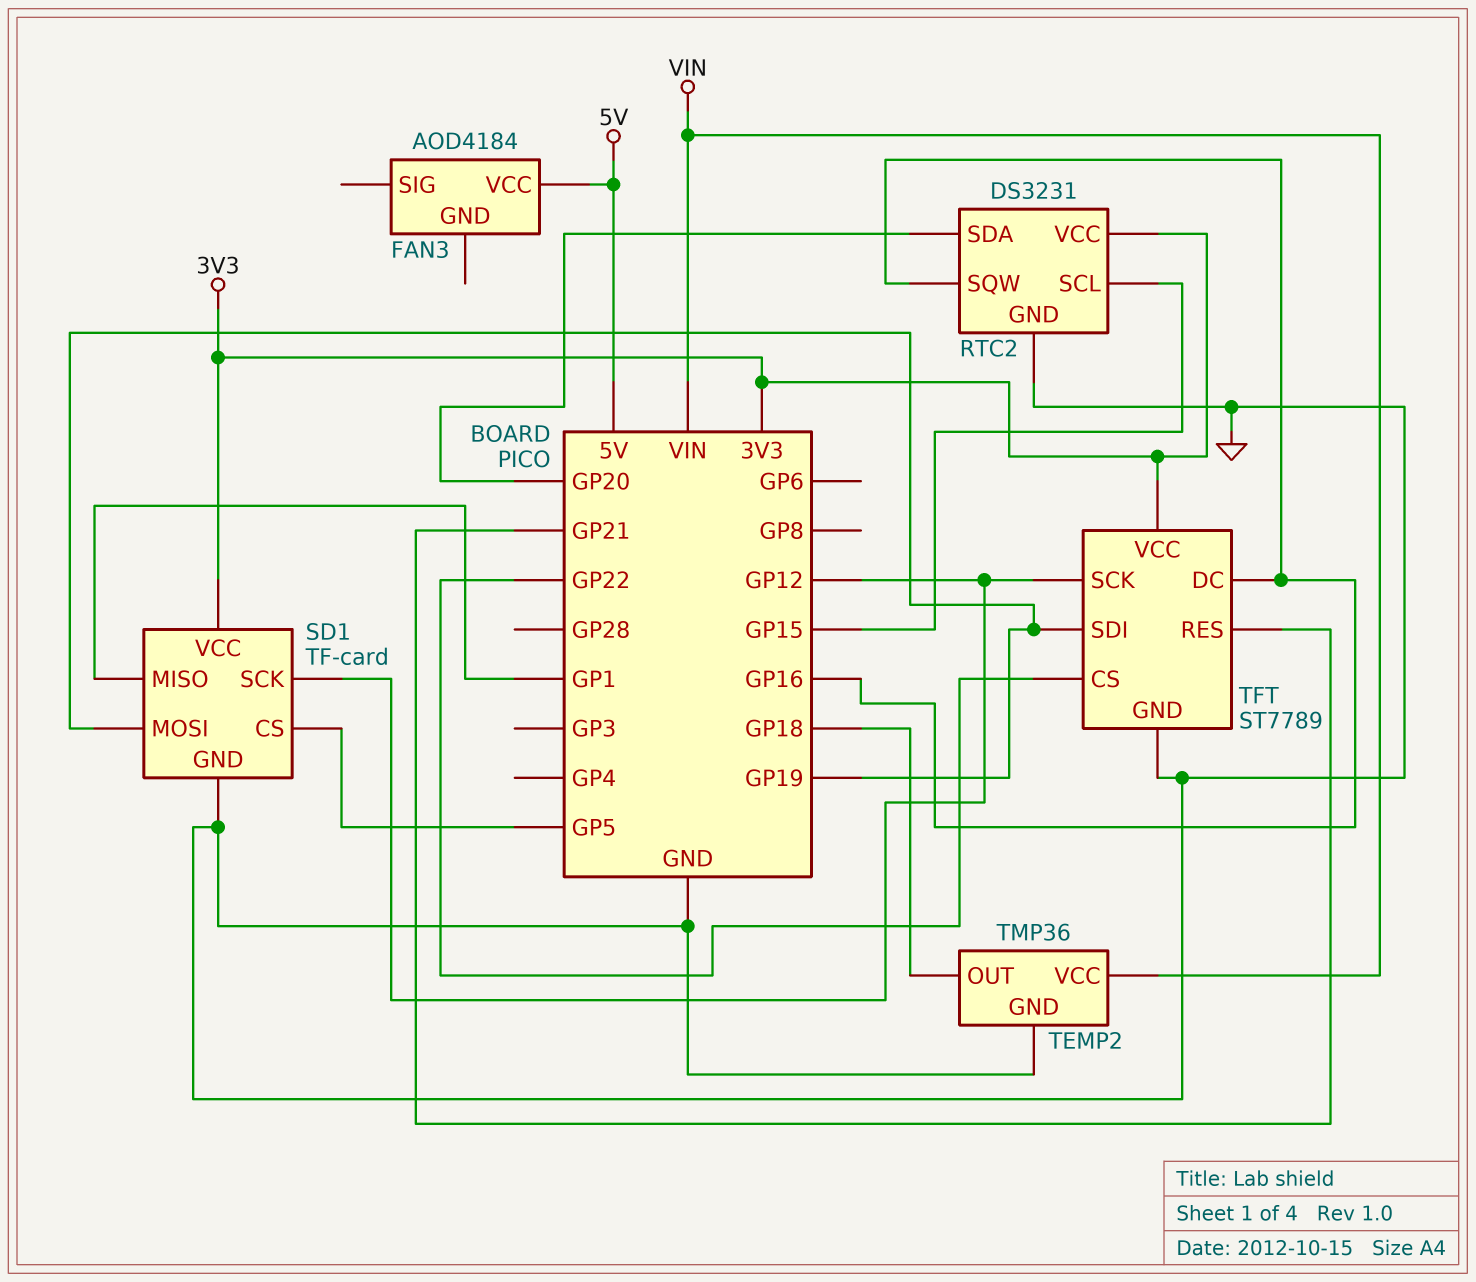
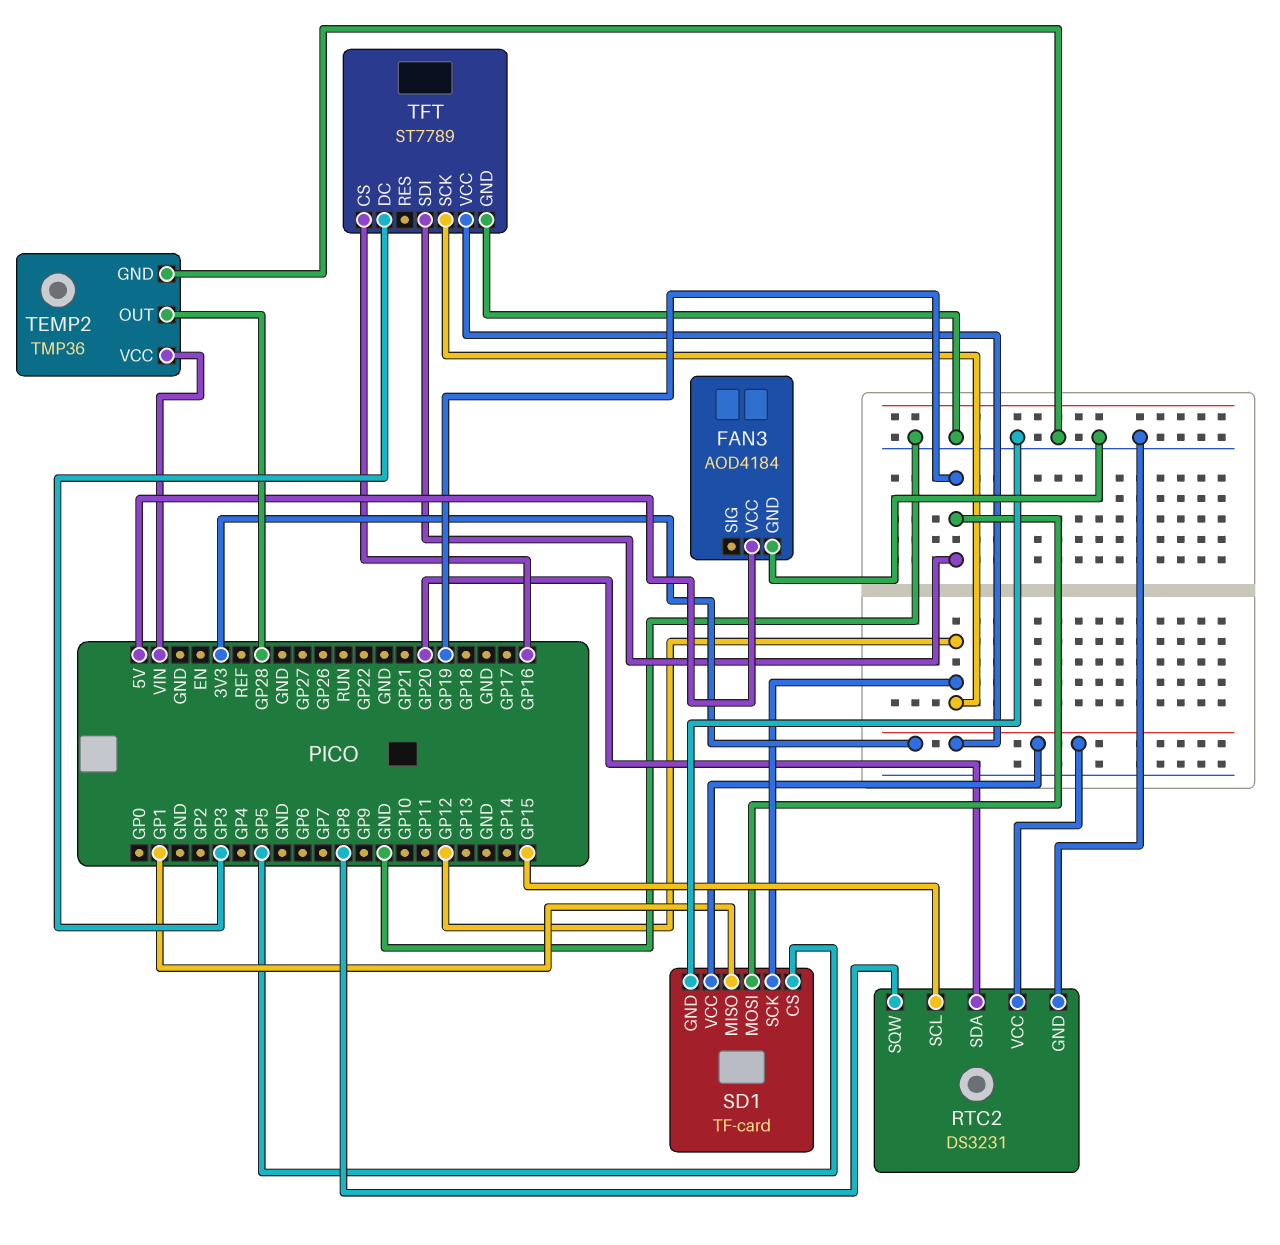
FAN3 pin GND: none -> GND
RTC2 pin SQW: GP16 -> GP8
TEMP2 pin OUT: GP18 -> GP28
TFT pin CS: GP22 -> GP16
TFT pin DC: GP16 -> GP3
TFT pin RES: GP21 -> none

